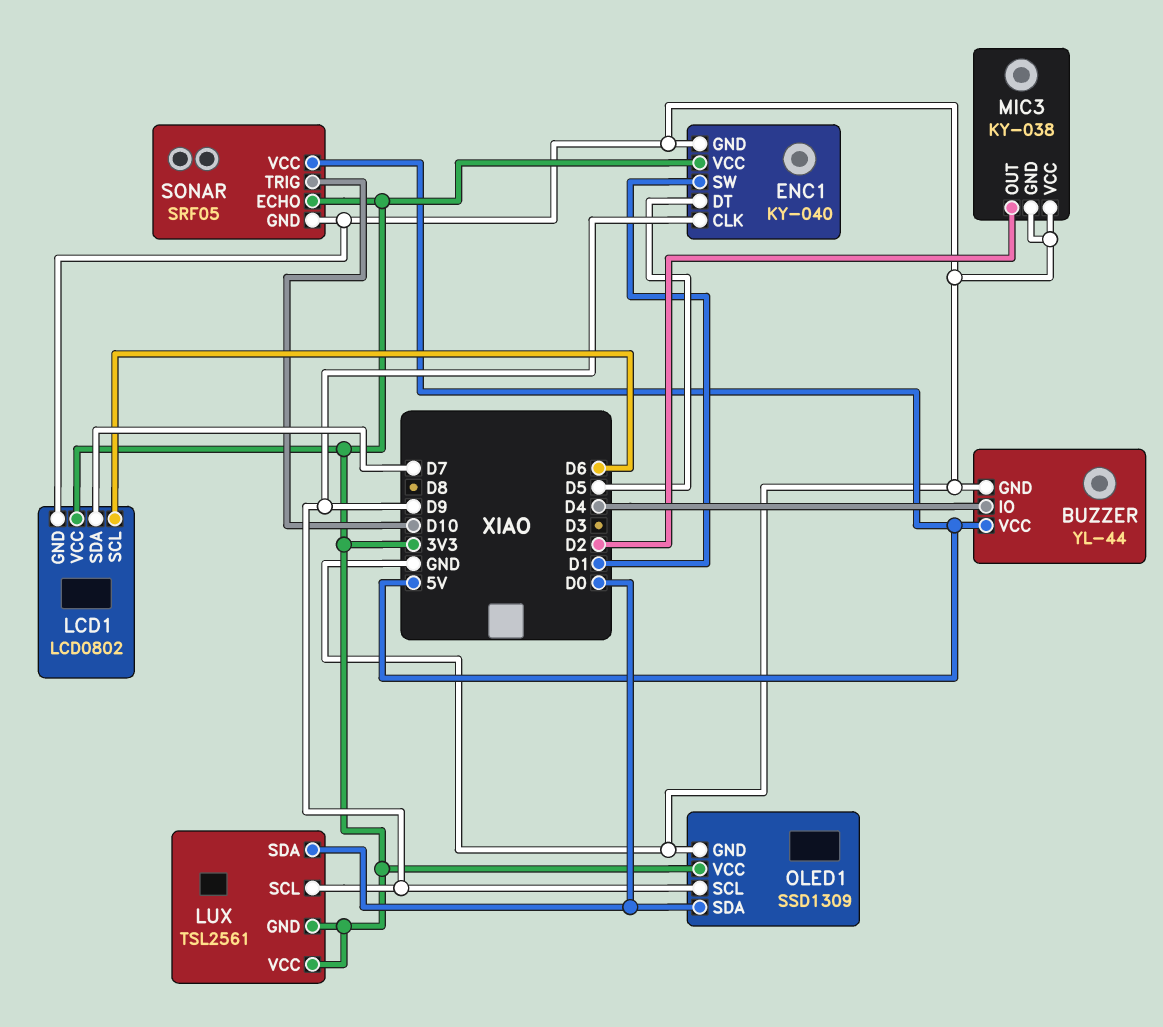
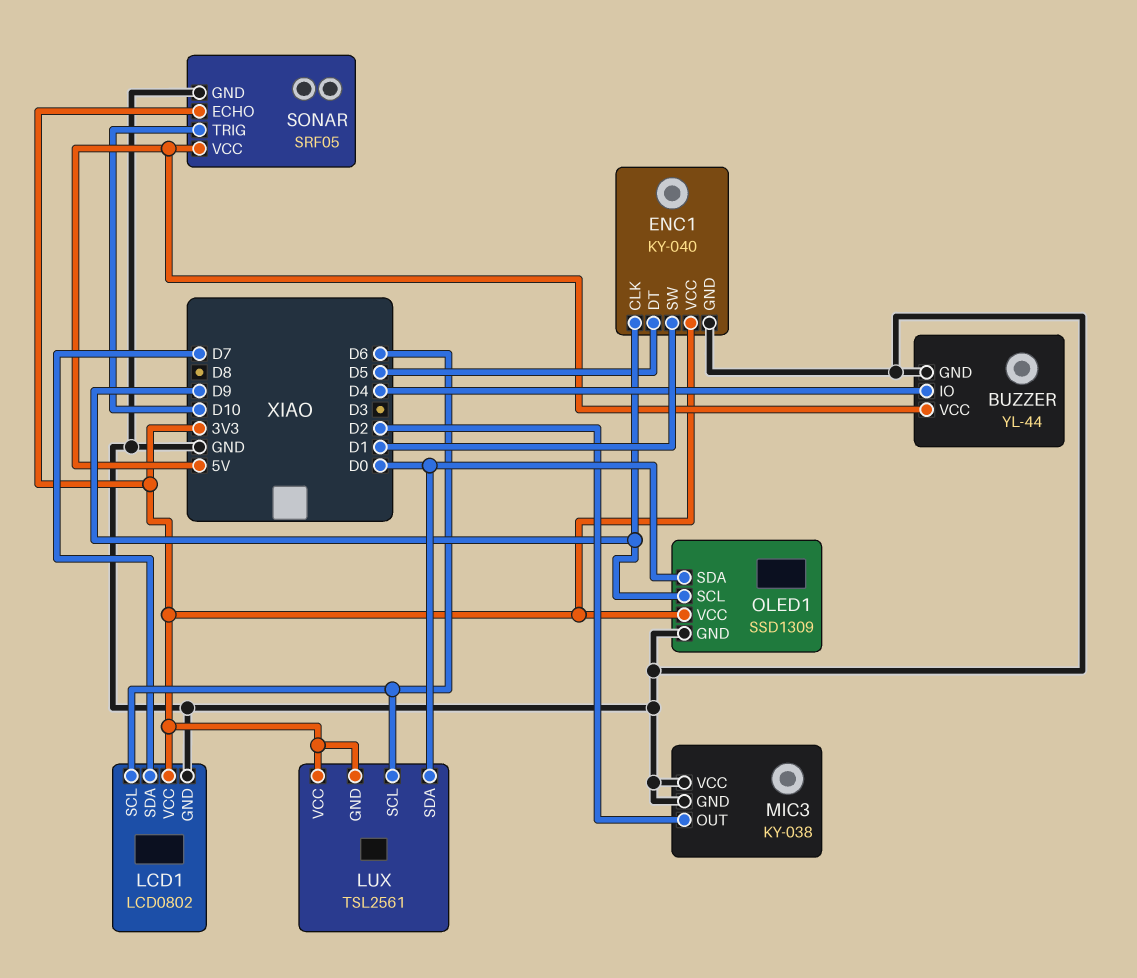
LUX pin SCL: D9 -> D6

